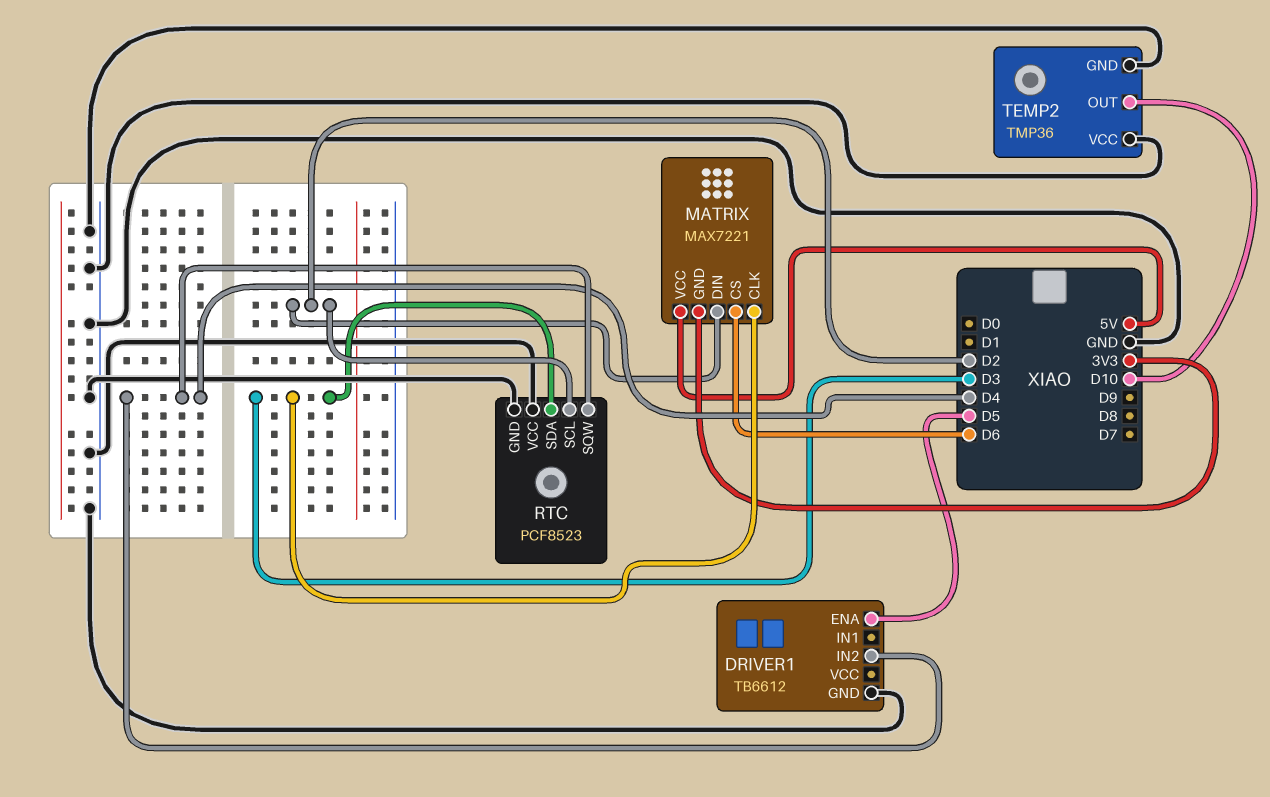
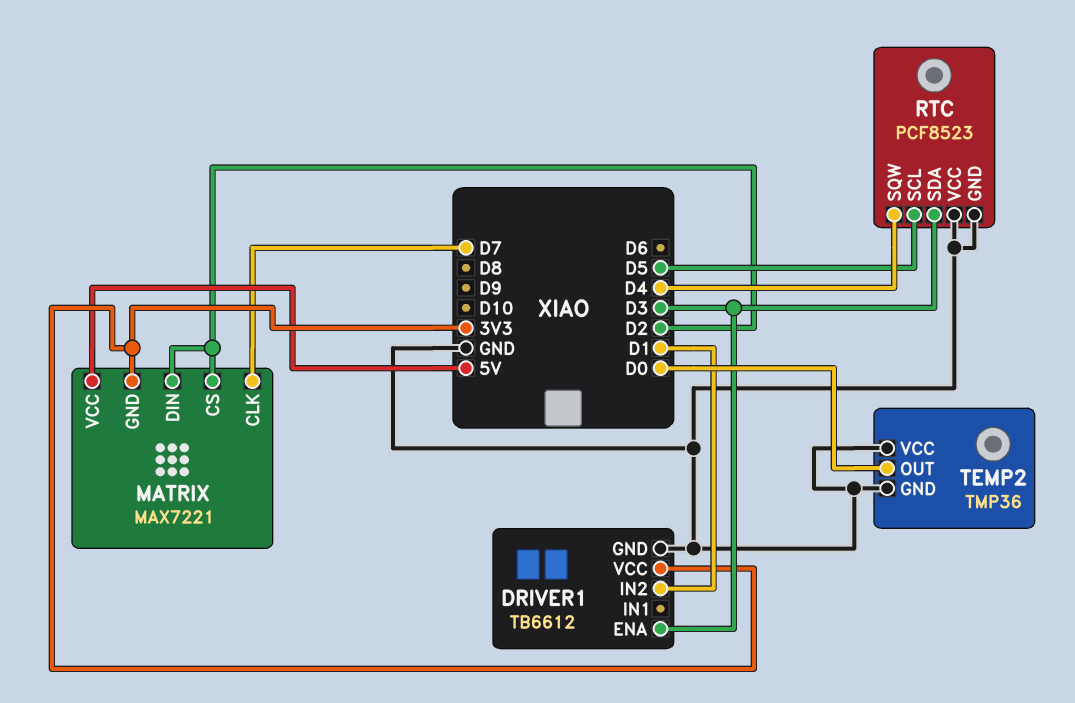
DRIVER1 pin ENA: D5 -> D3
DRIVER1 pin IN2: D4 -> D1
DRIVER1 pin VCC: none -> 3V3
MATRIX pin CLK: D3 -> D7
MATRIX pin CS: D6 -> D2
RTC pin SCL: D2 -> D5
TEMP2 pin OUT: D10 -> D0

